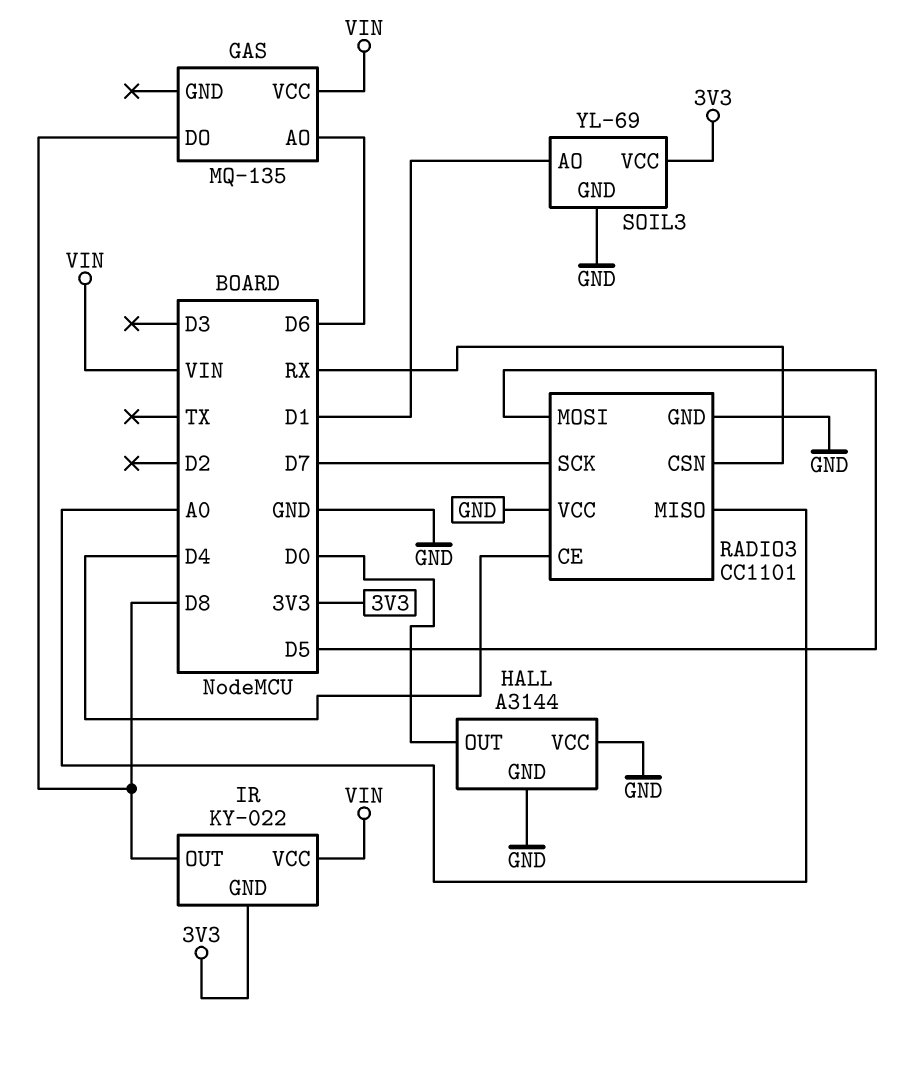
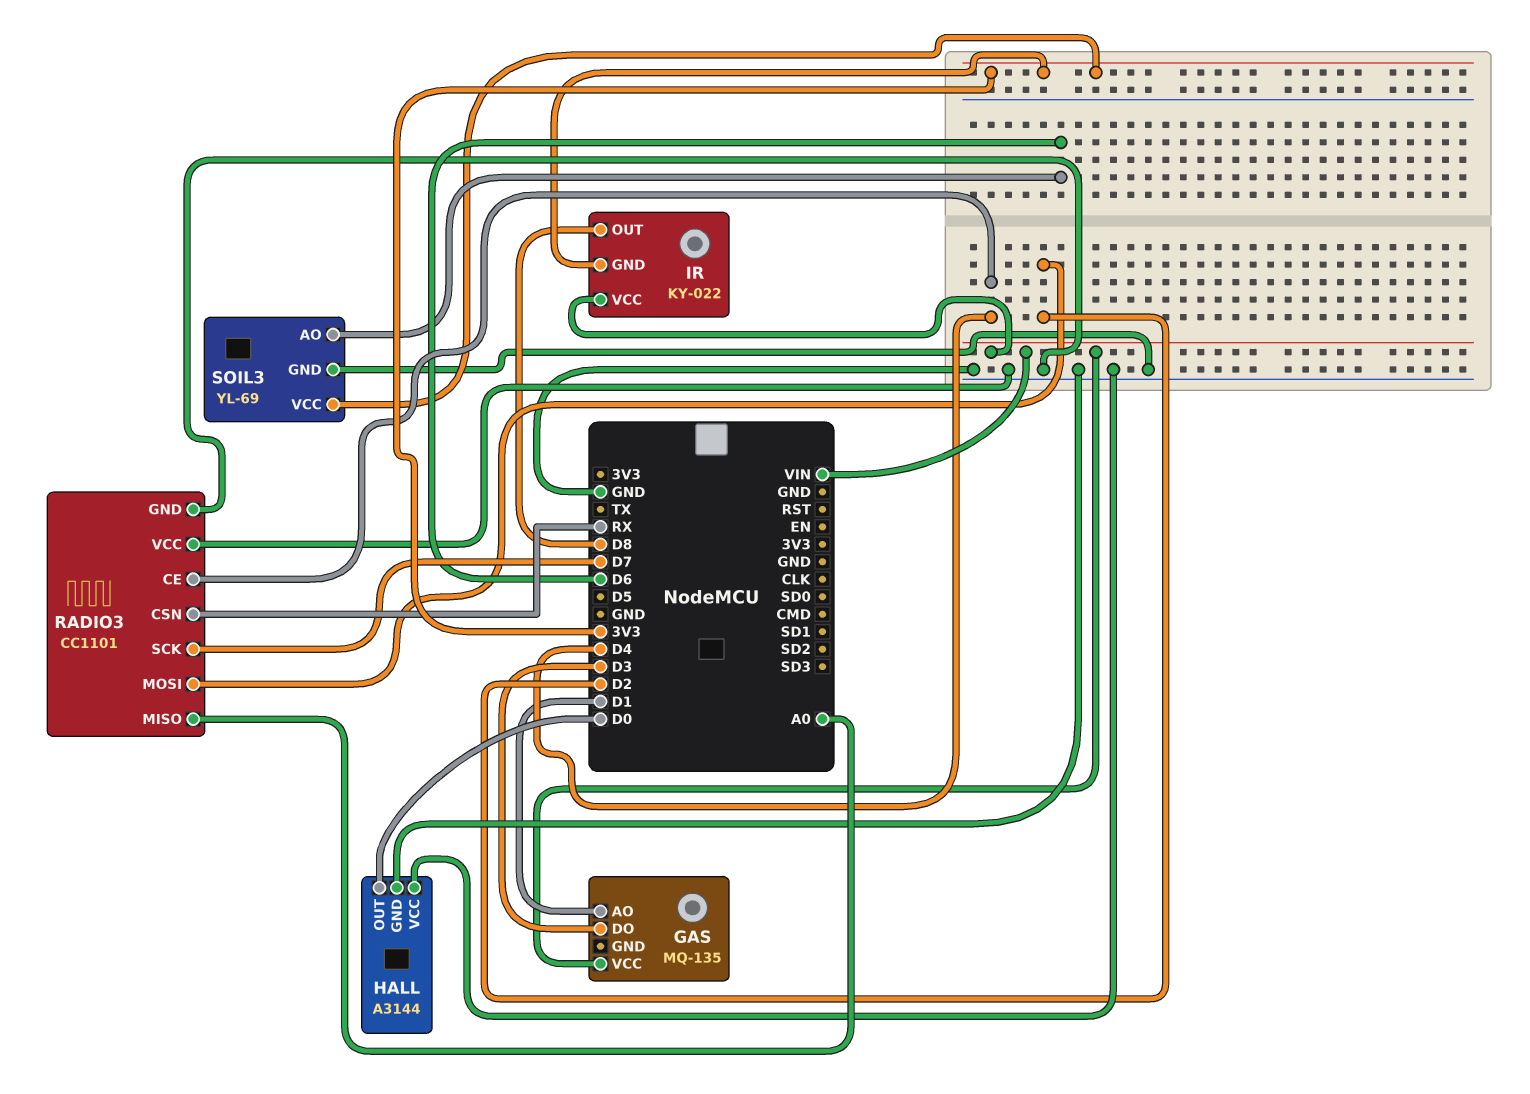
GAS pin AO: D6 -> D1
GAS pin DO: D8 -> D3
RADIO3 pin MOSI: D5 -> D2
SOIL3 pin AO: D1 -> D6

